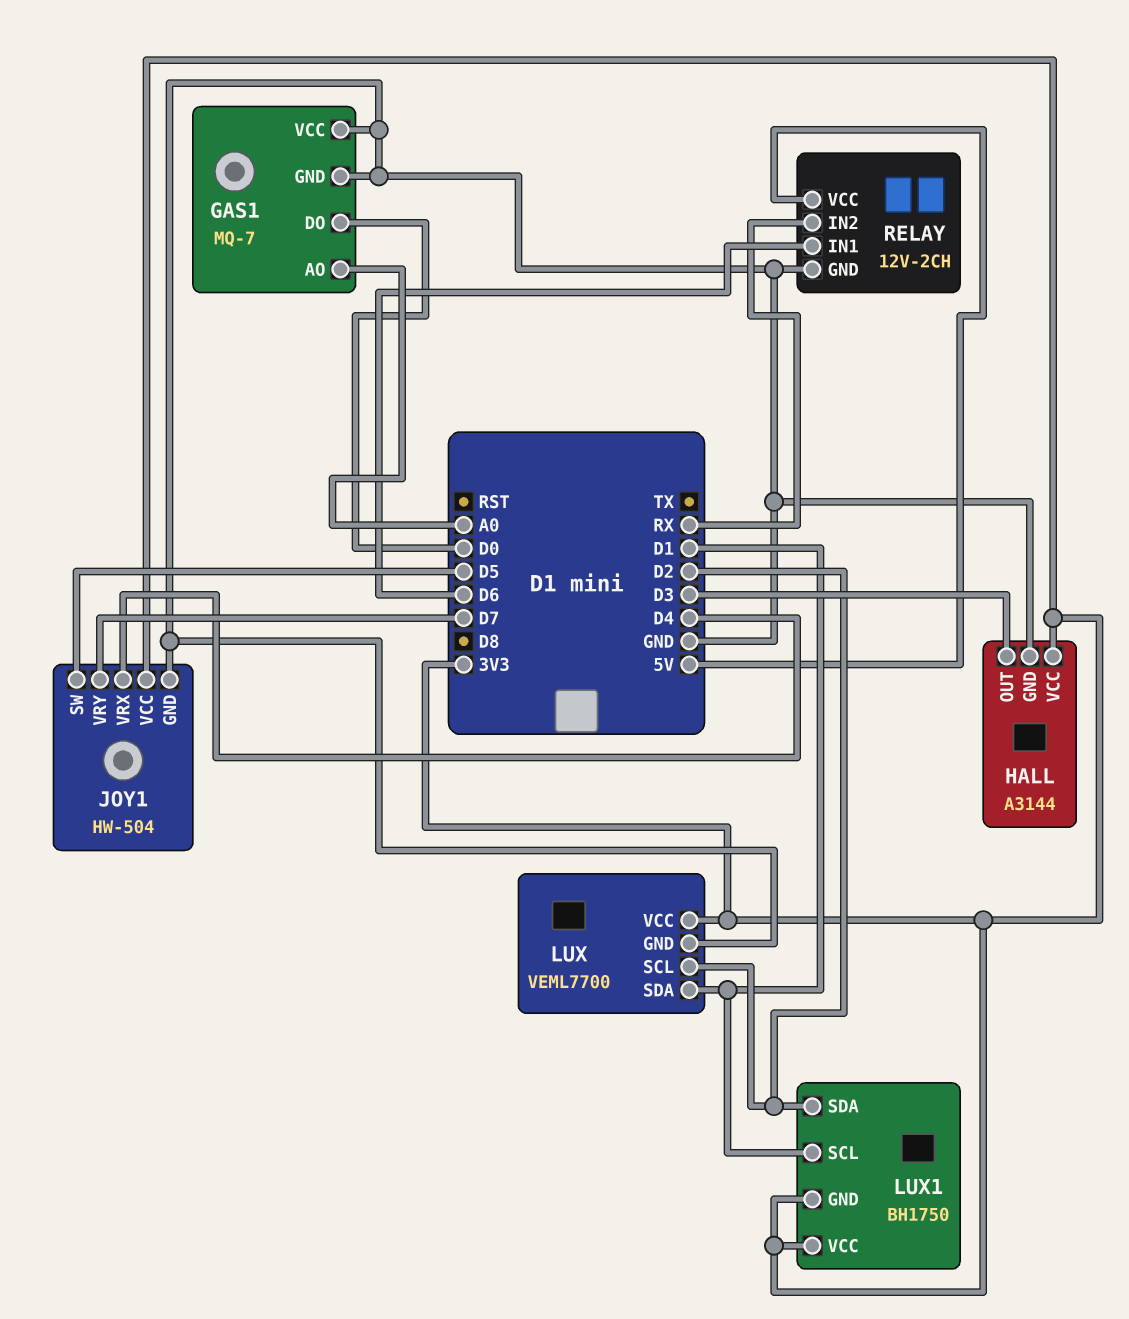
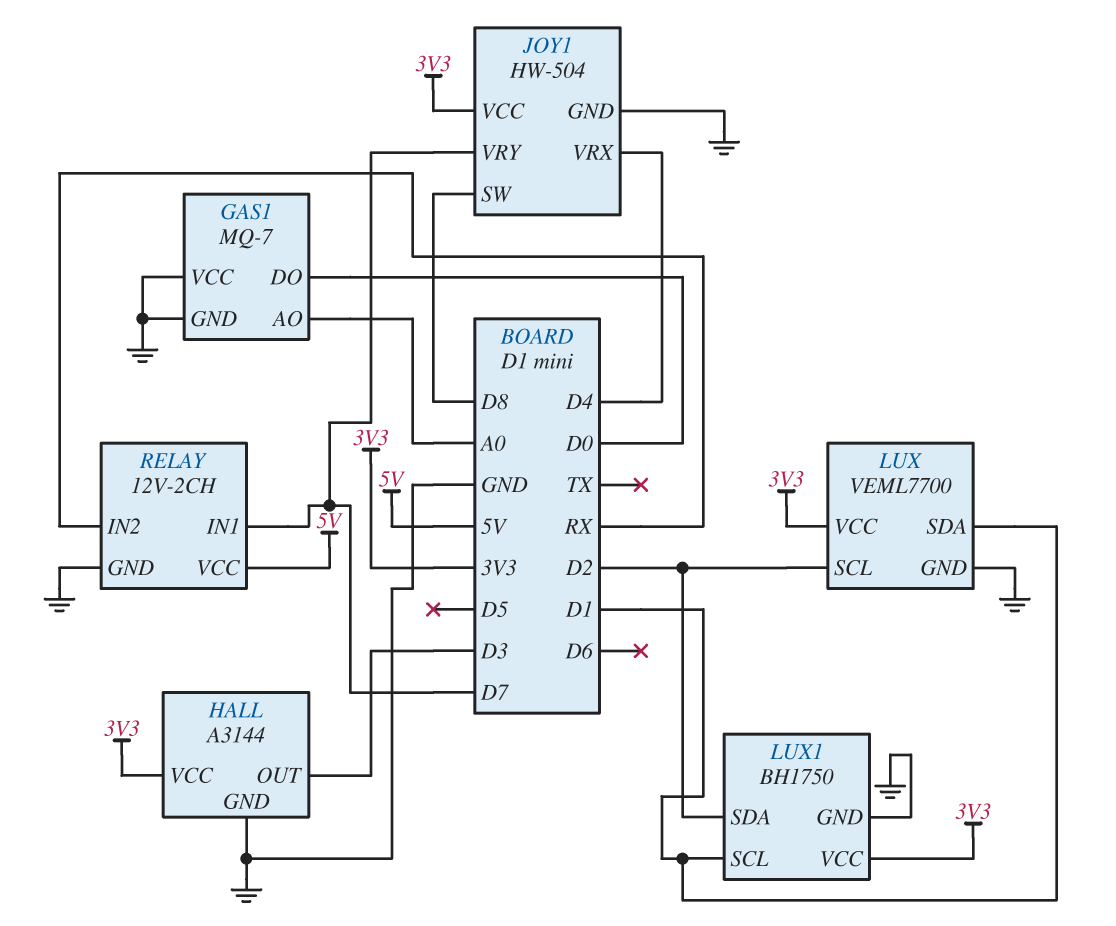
JOY1 pin SW: D5 -> D8
LUX1 pin GND: 3V3 -> GND
RELAY pin IN1: D6 -> D7

